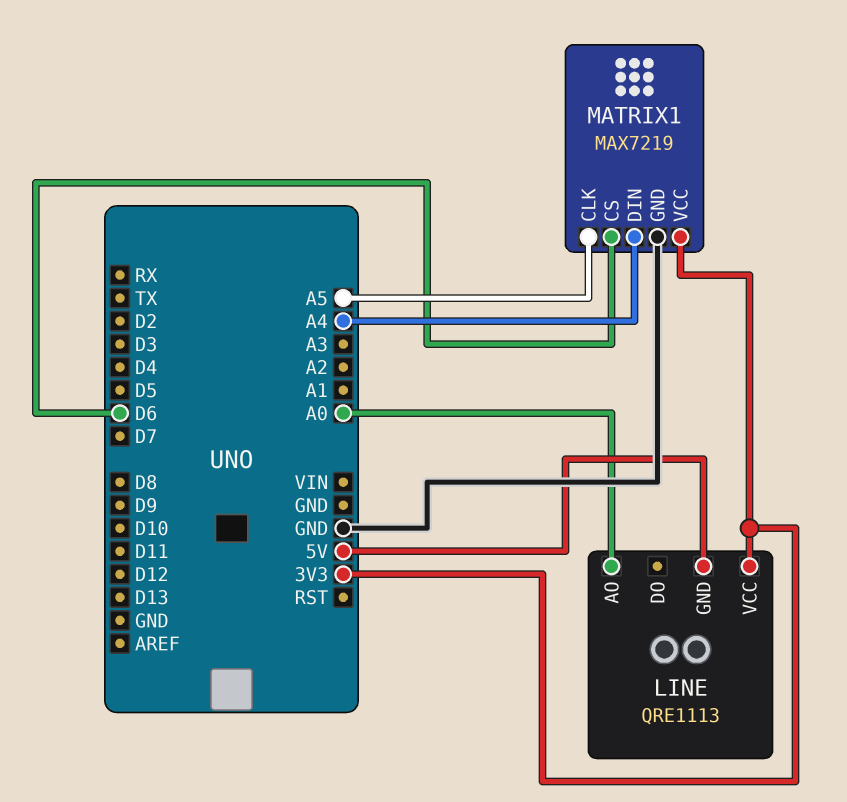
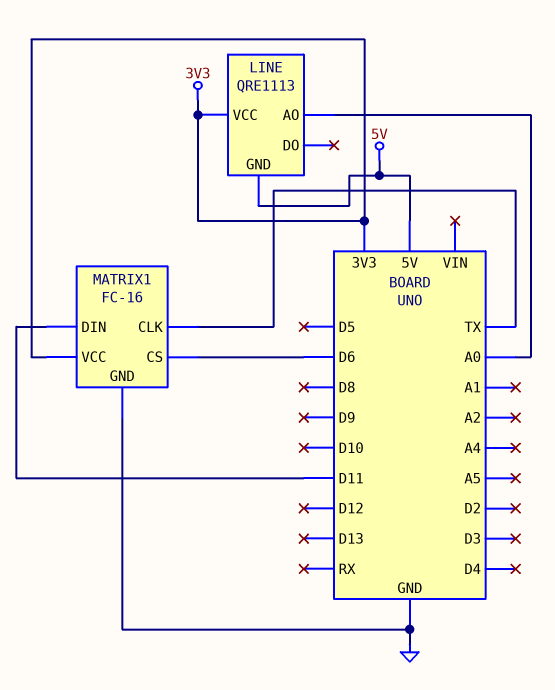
MATRIX1: MAX7219 -> FC-16
MATRIX1 pin CLK: A5 -> TX
MATRIX1 pin DIN: A4 -> D11

